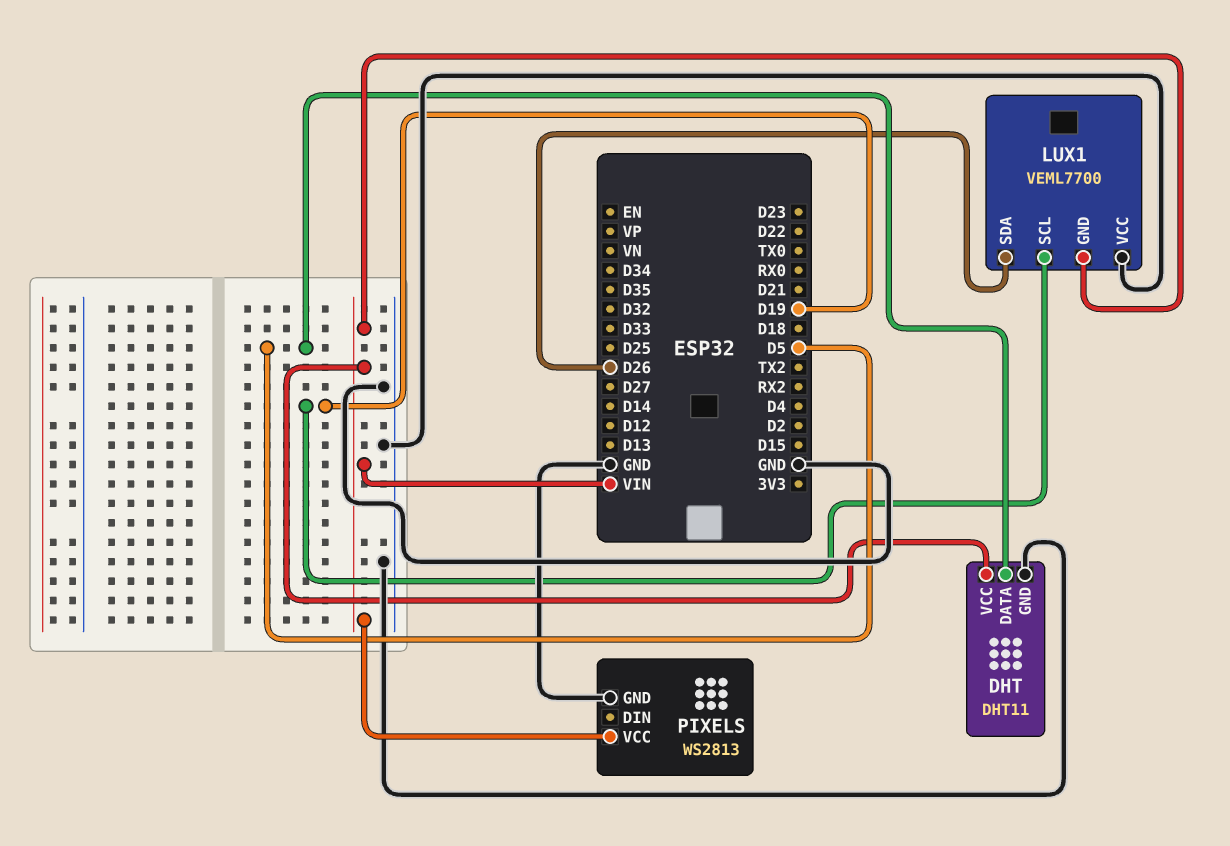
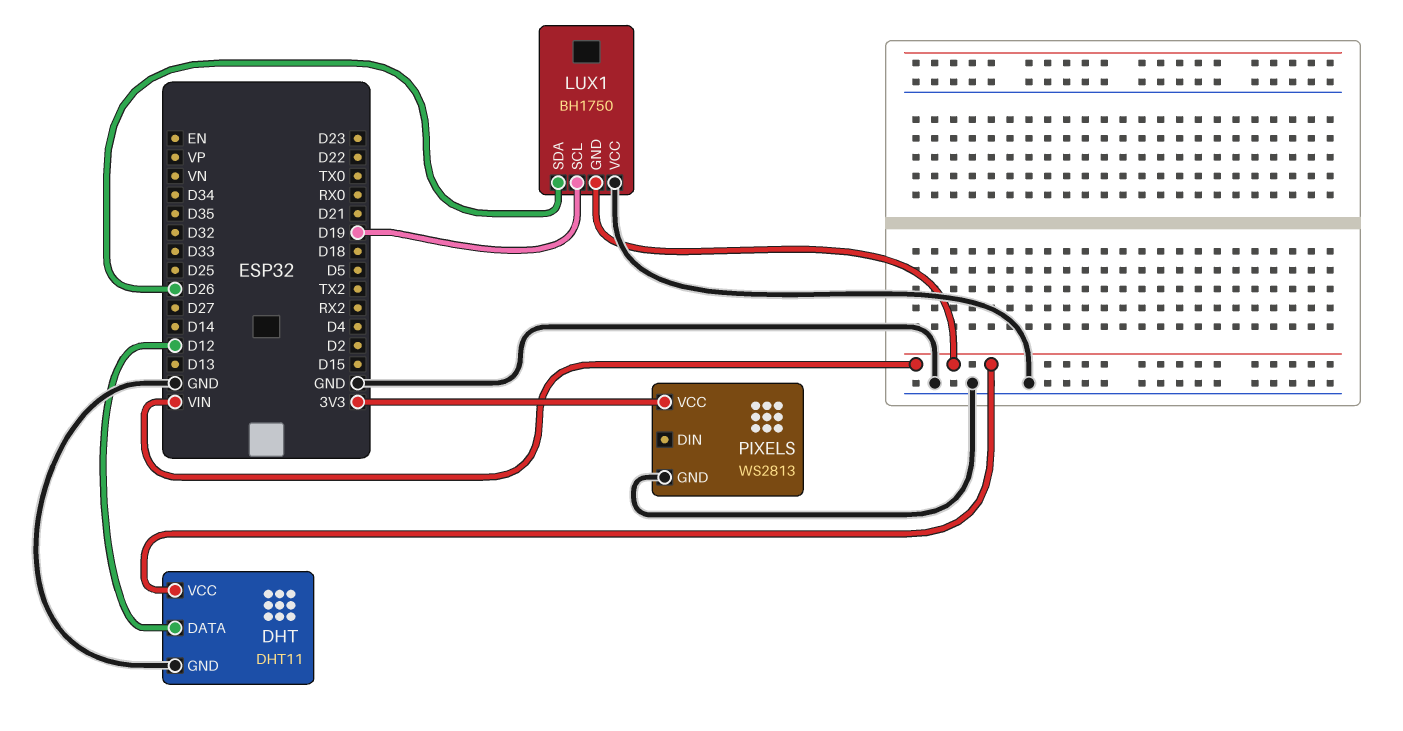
DHT pin DATA: D5 -> D12
LUX1: VEML7700 -> BH1750
PIXELS pin VCC: VIN -> 3V3

